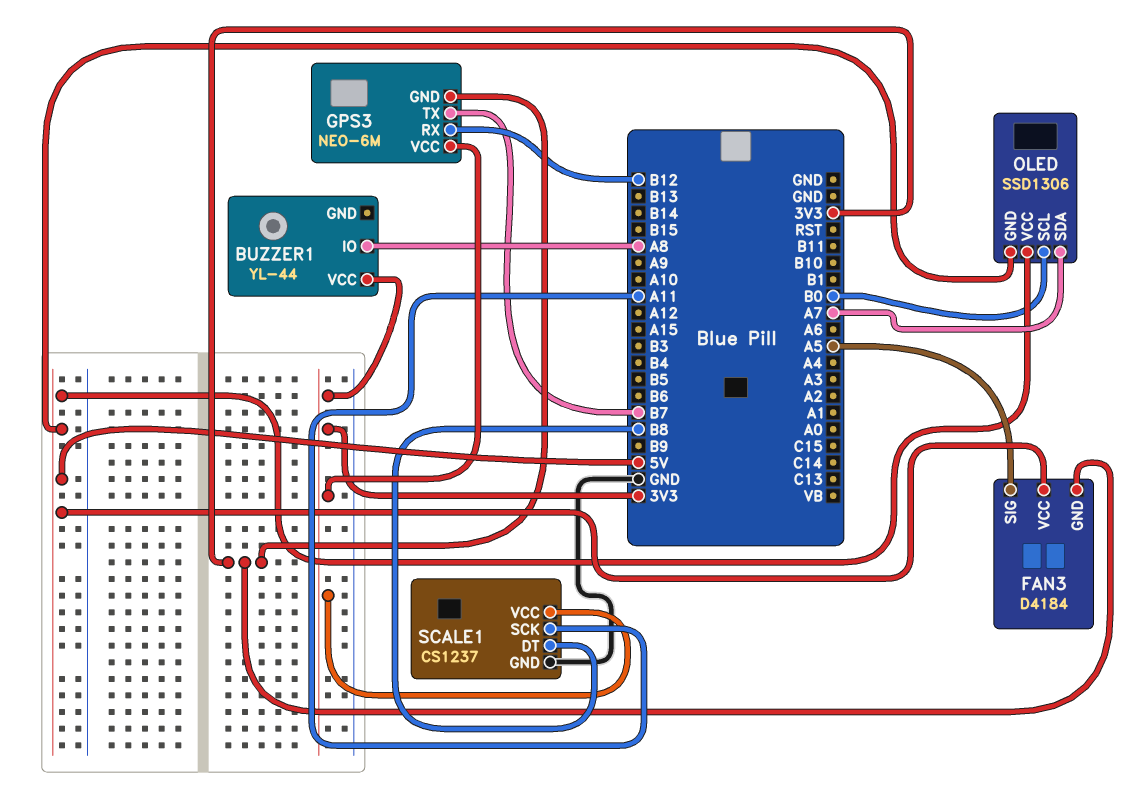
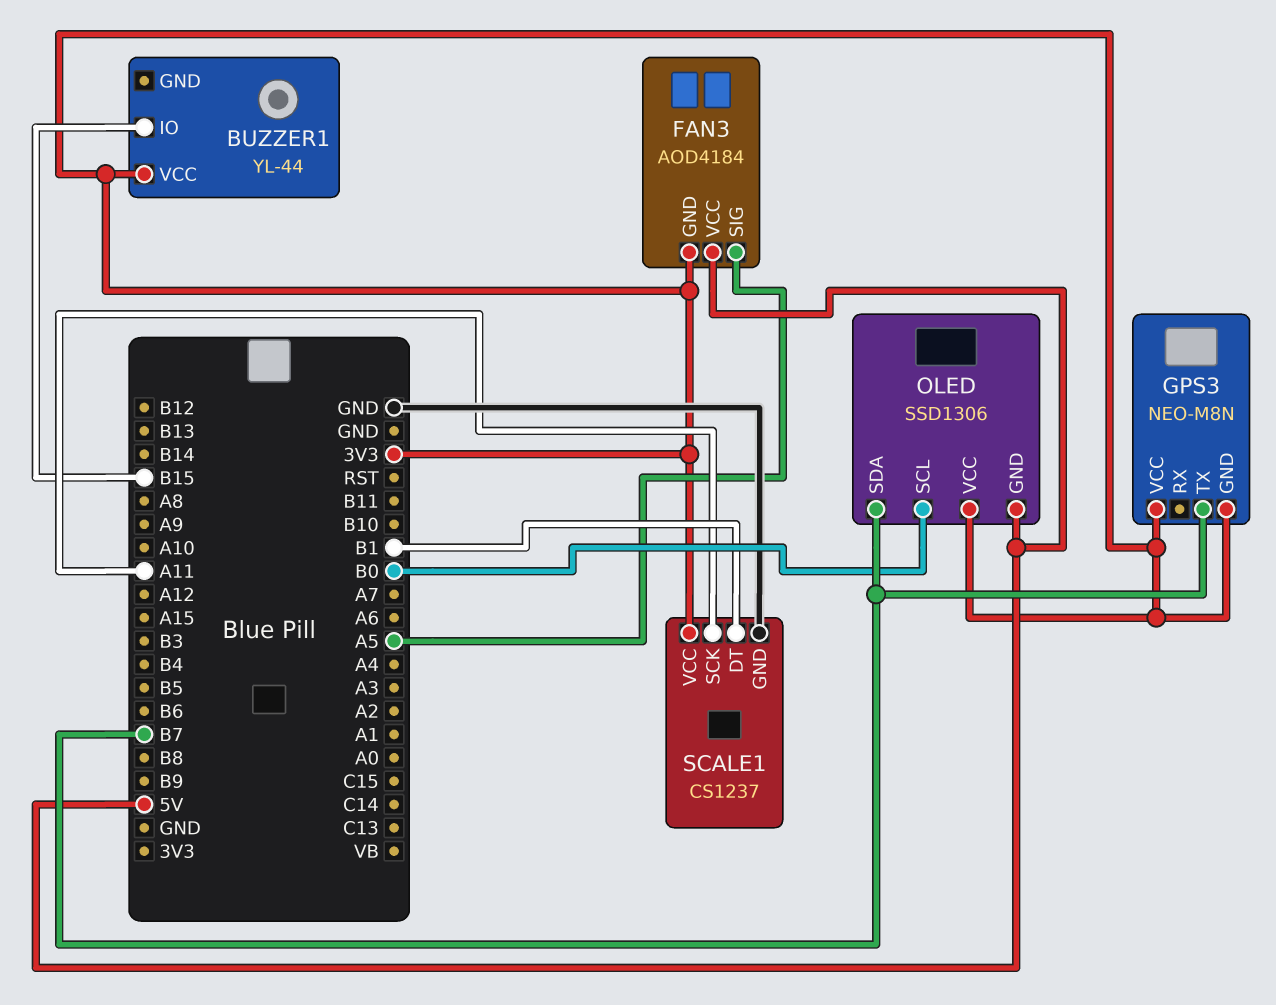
BUZZER1 pin IO: A8 -> B15
FAN3: D4184 -> AOD4184
GPS3: NEO-6M -> NEO-M8N
GPS3 pin RX: B12 -> none
OLED pin SDA: A7 -> B7
OLED pin VCC: 5V -> 3V3
SCALE1 pin DT: B8 -> B1

